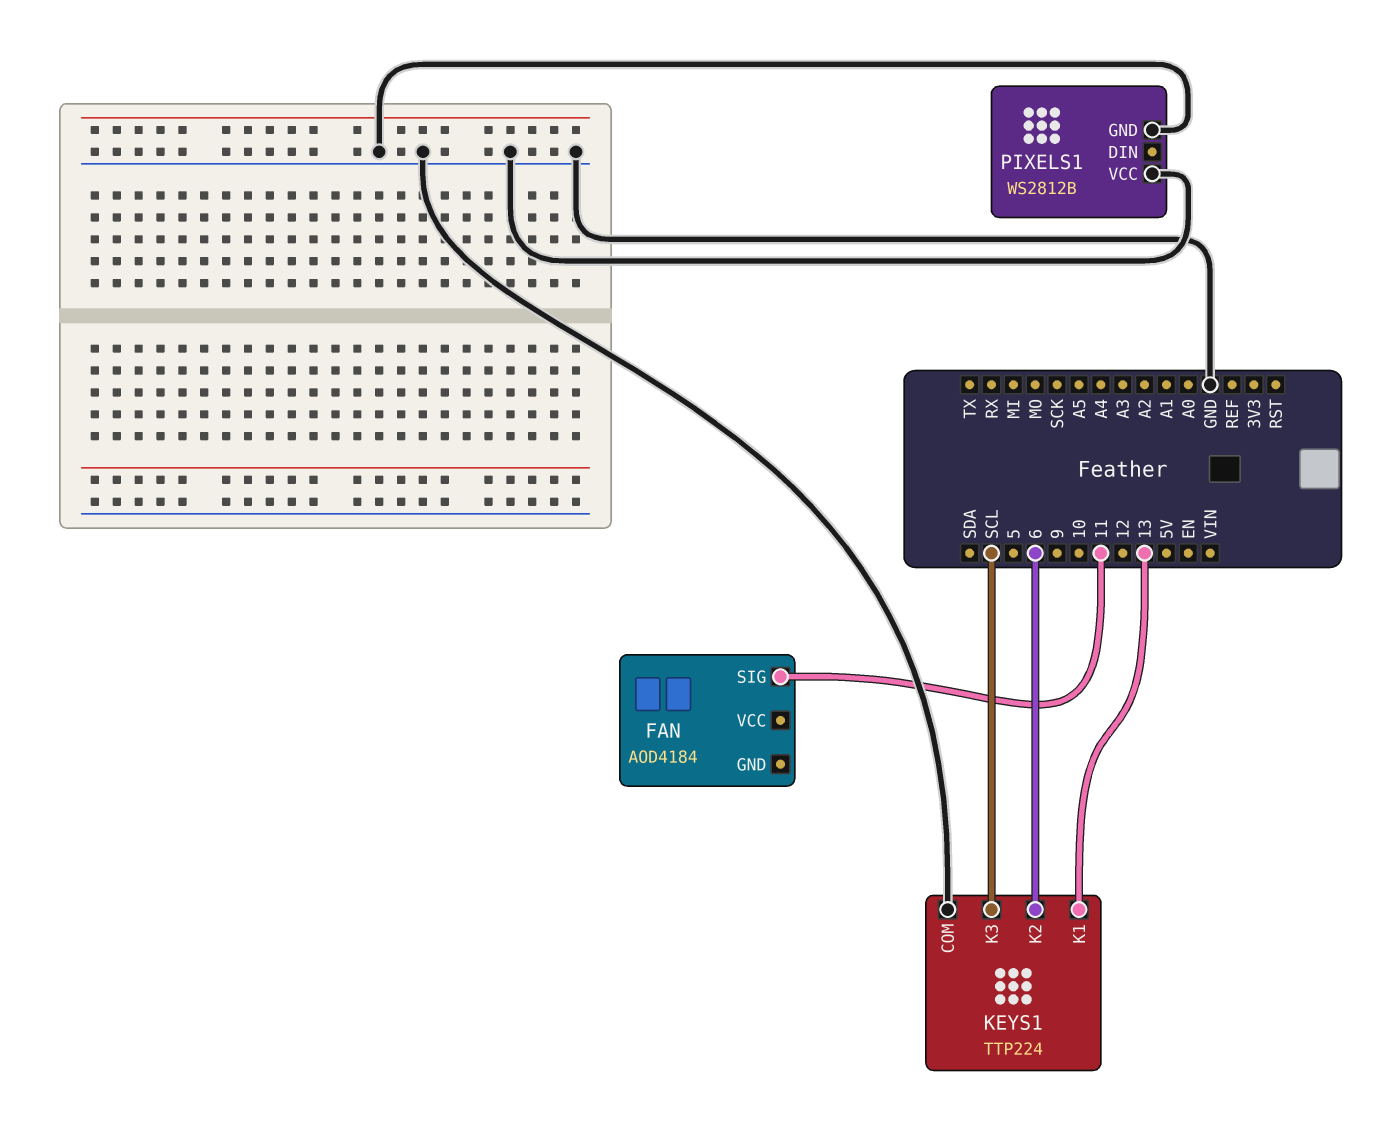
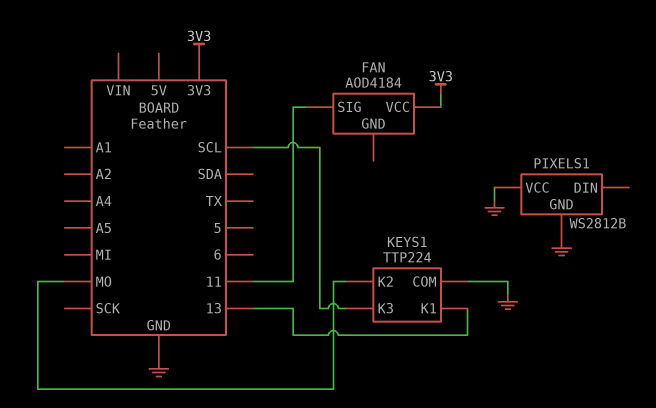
FAN pin VCC: none -> 3V3
KEYS1 pin K2: 6 -> MO

